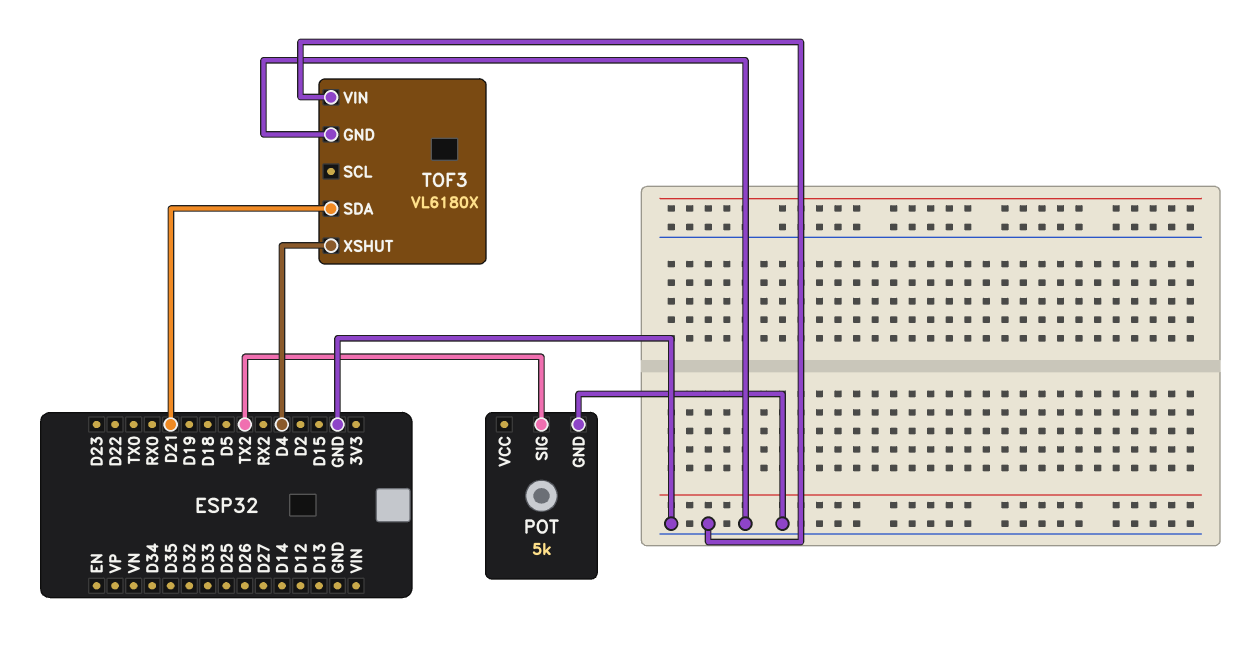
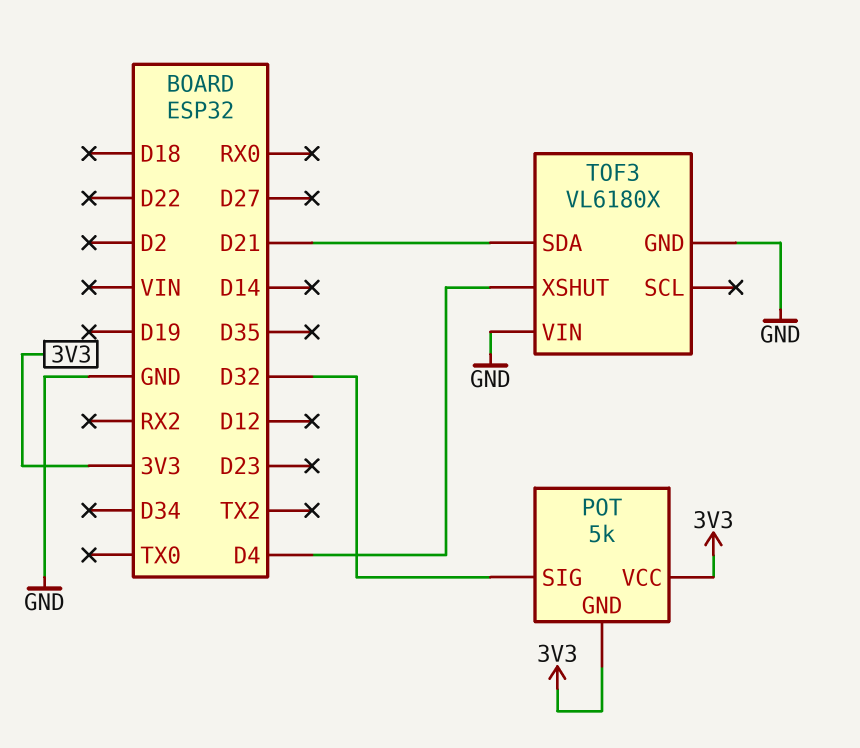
POT pin GND: GND -> 3V3
POT pin SIG: TX2 -> D32
POT pin VCC: none -> 3V3

